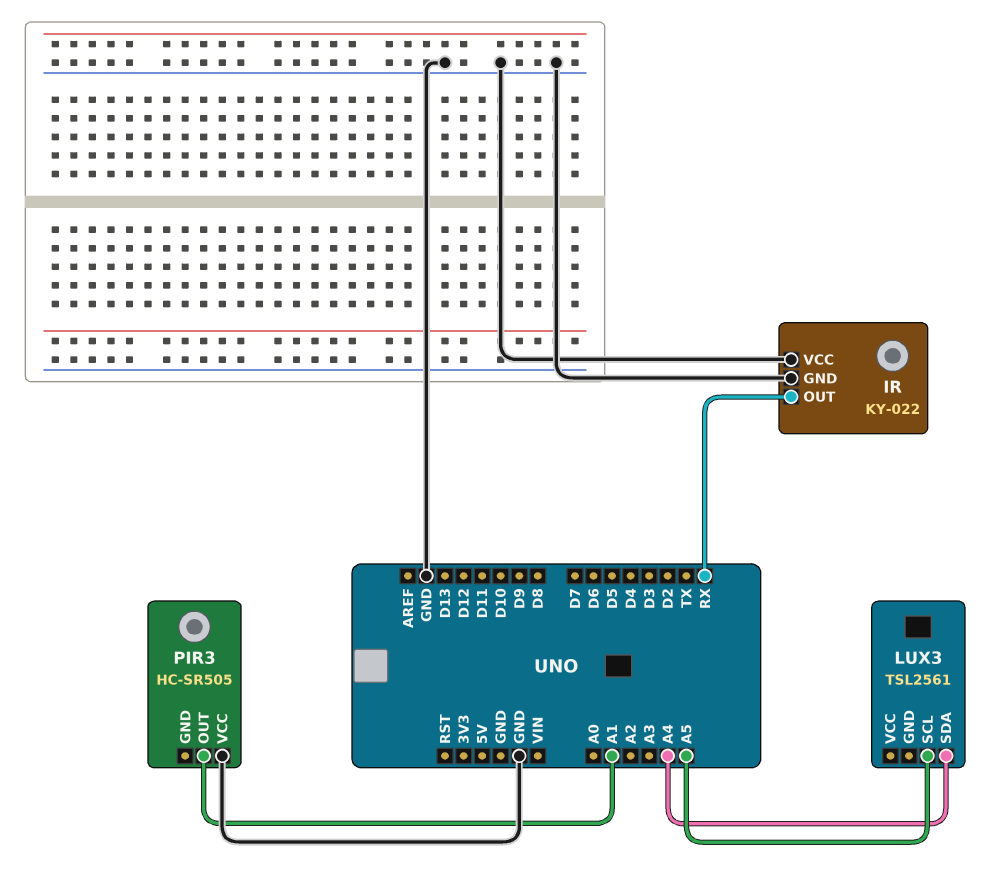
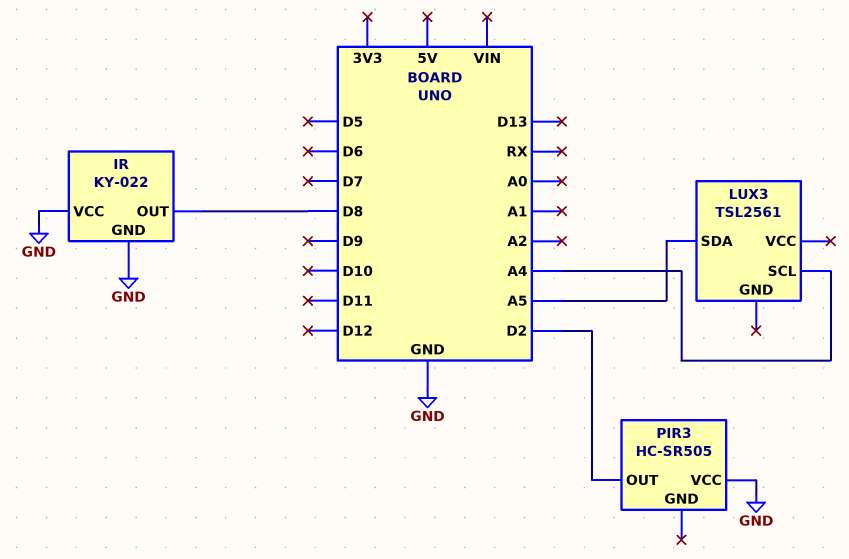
IR pin OUT: RX -> D8
LUX3 pin SCL: A5 -> A4
LUX3 pin SDA: A4 -> A5
PIR3 pin OUT: A1 -> D2

